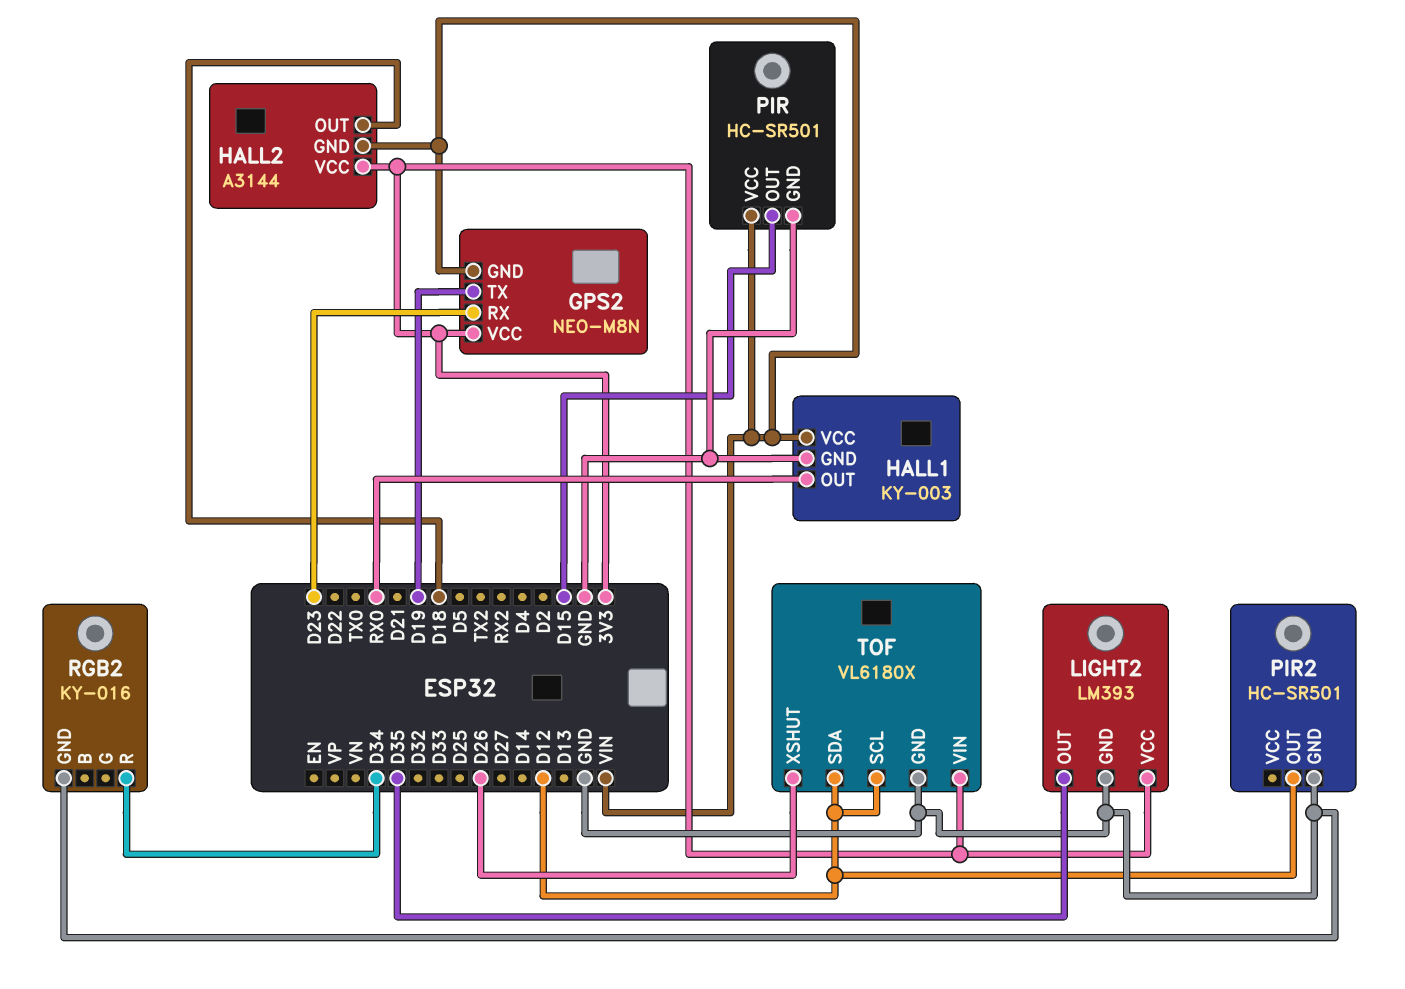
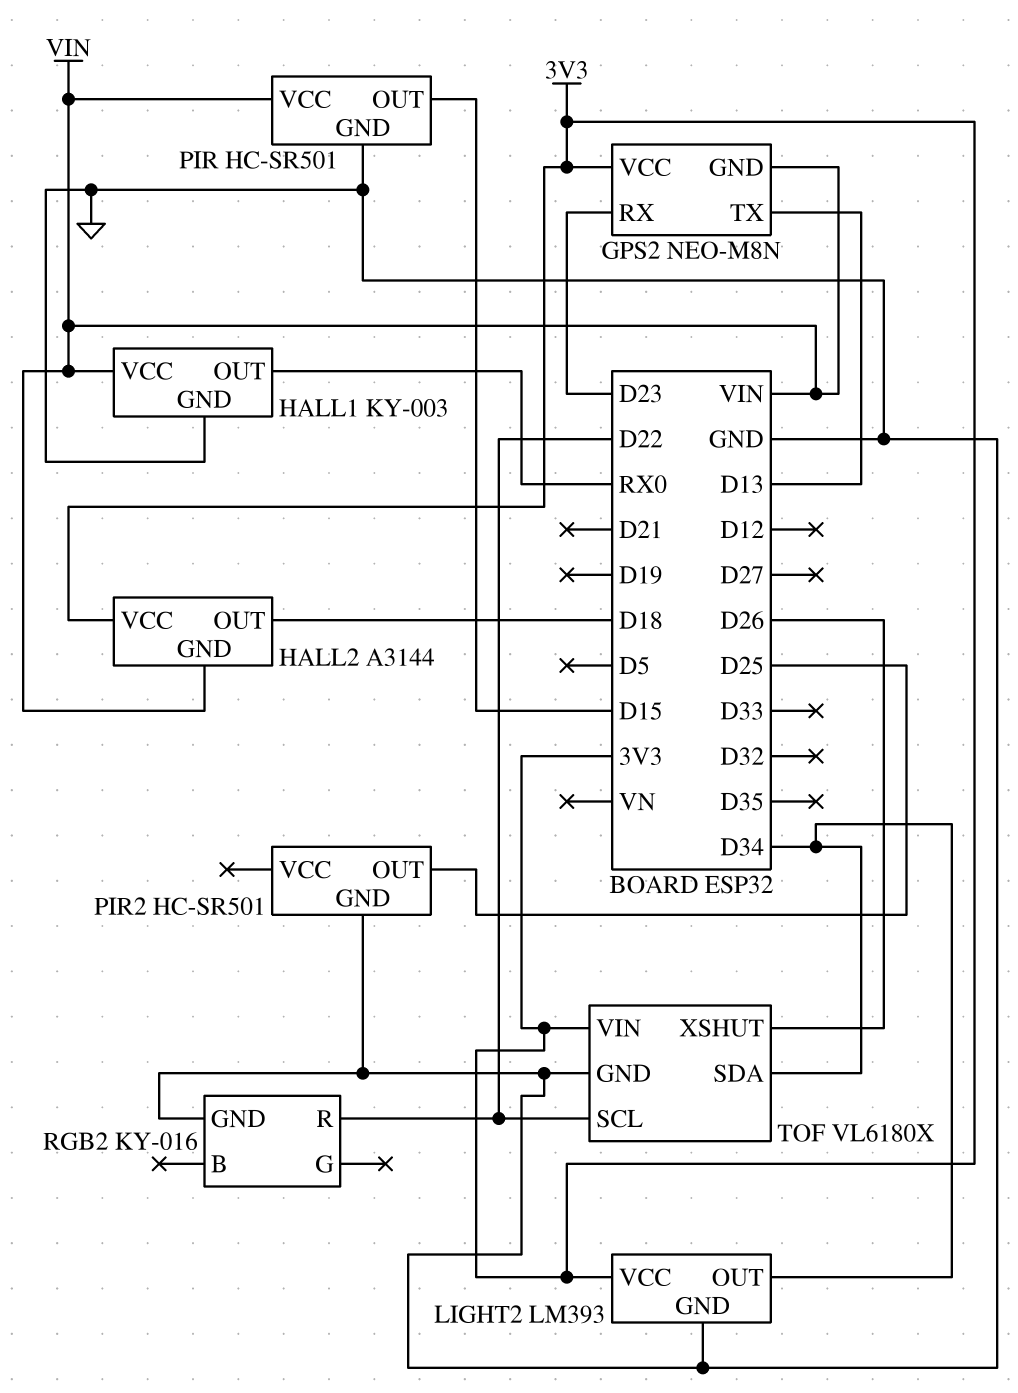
GPS2 pin TX: D19 -> D13
LIGHT2 pin OUT: D35 -> D34
PIR2 pin OUT: D12 -> D25
RGB2 pin R: D34 -> D22
TOF pin SCL: D12 -> D22
TOF pin SDA: D12 -> D34

